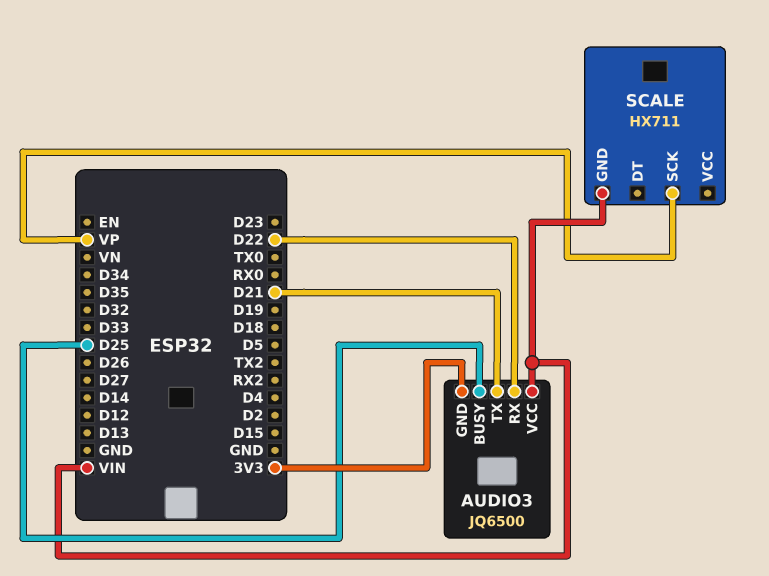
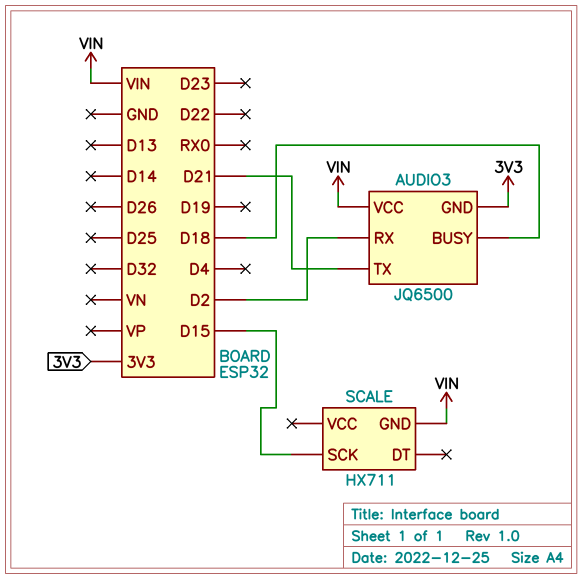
AUDIO3 pin BUSY: D25 -> D18
AUDIO3 pin RX: D22 -> D2
SCALE pin SCK: VP -> D15

